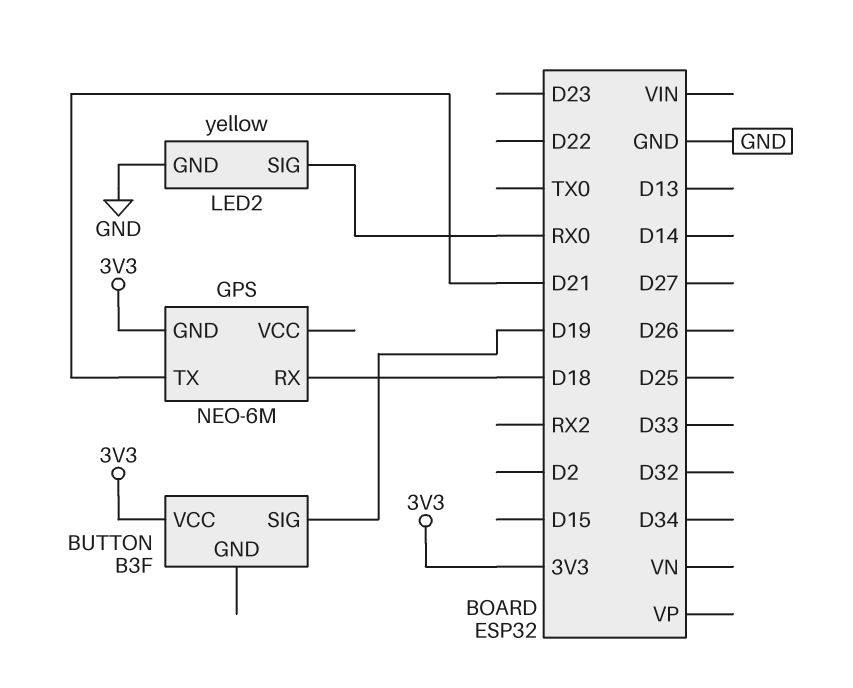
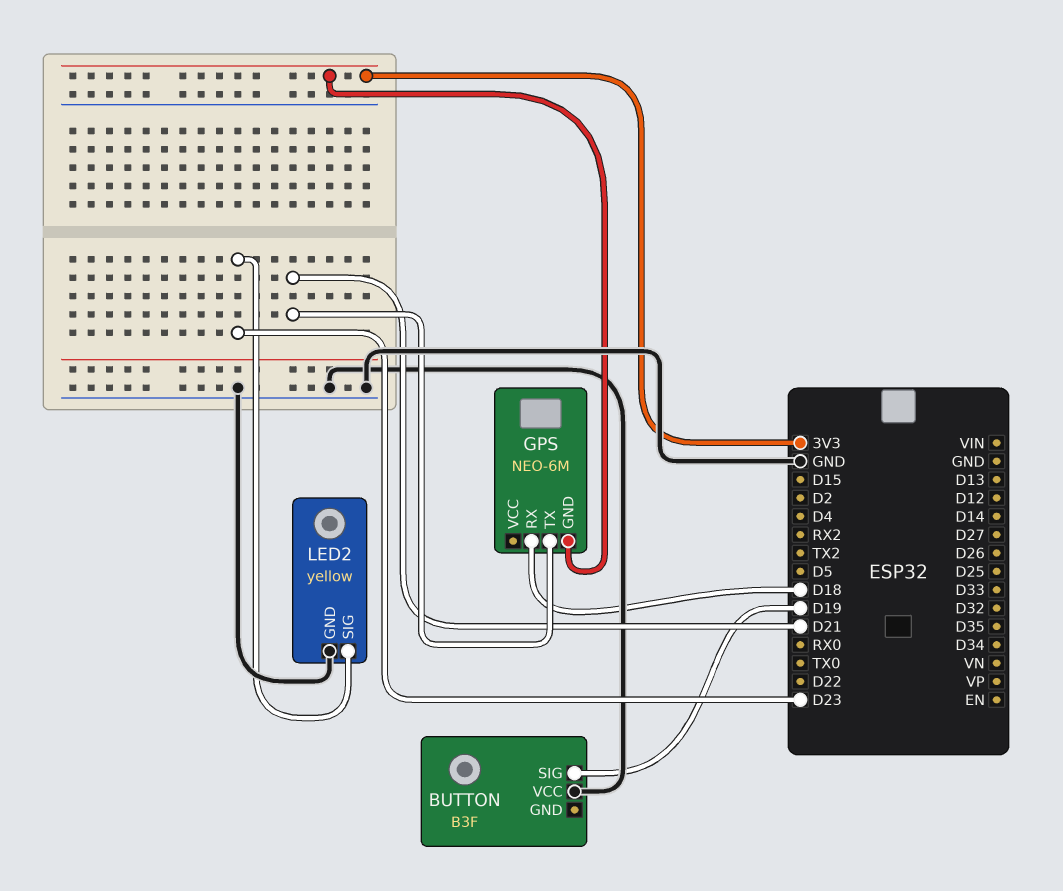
BUTTON pin VCC: 3V3 -> GND
LED2 pin SIG: RX0 -> D23

